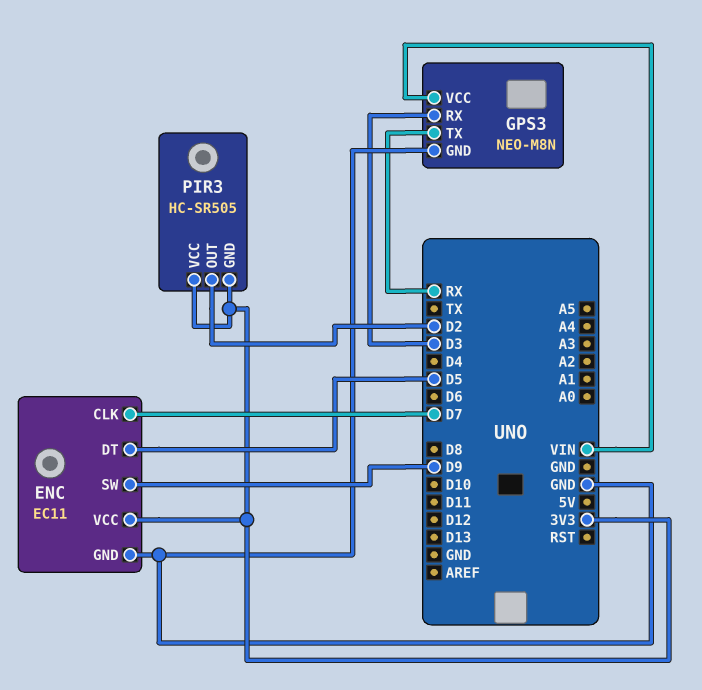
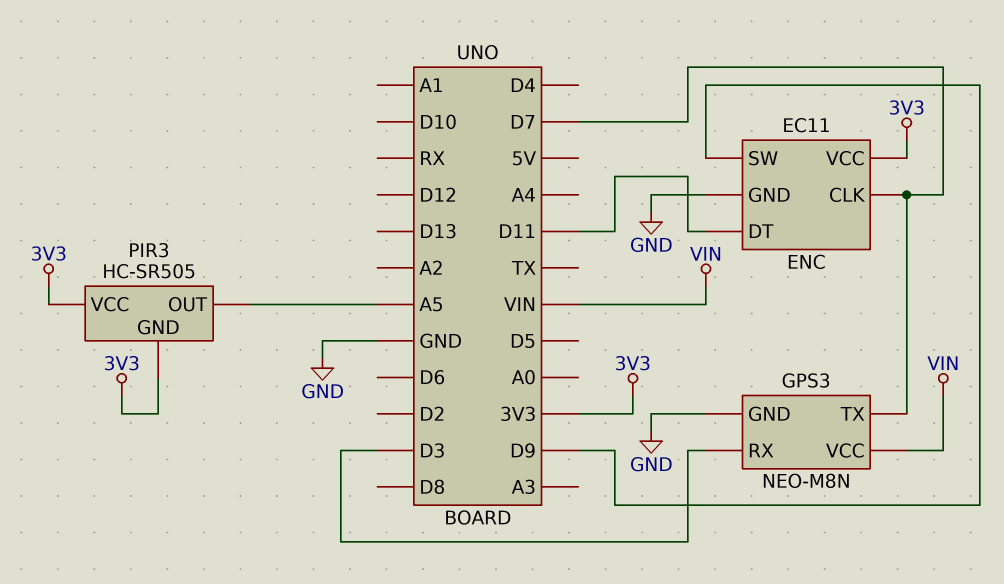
ENC pin DT: D5 -> D11
GPS3 pin TX: RX -> D7
PIR3 pin OUT: D2 -> A5

